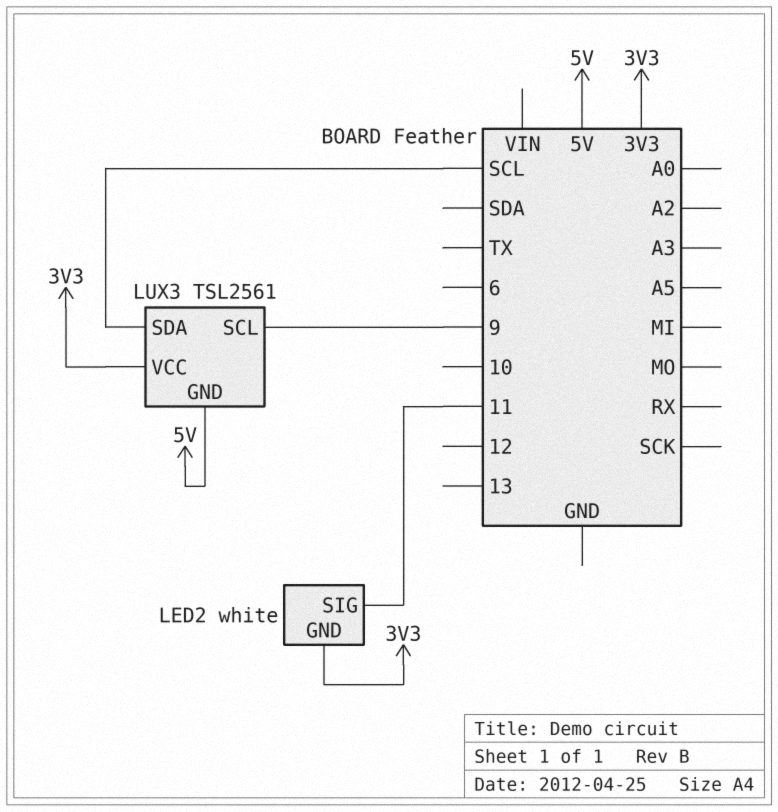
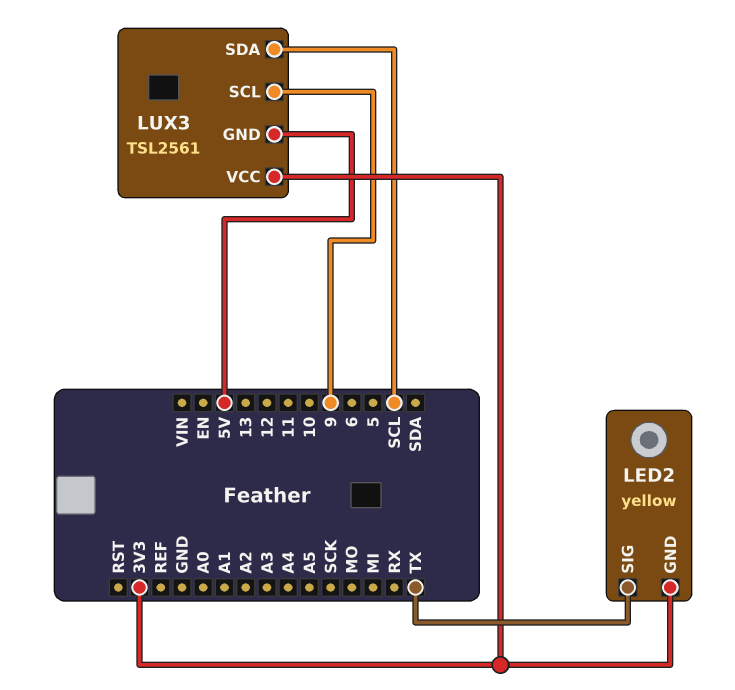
LED2: white -> yellow
LED2 pin SIG: 11 -> TX

